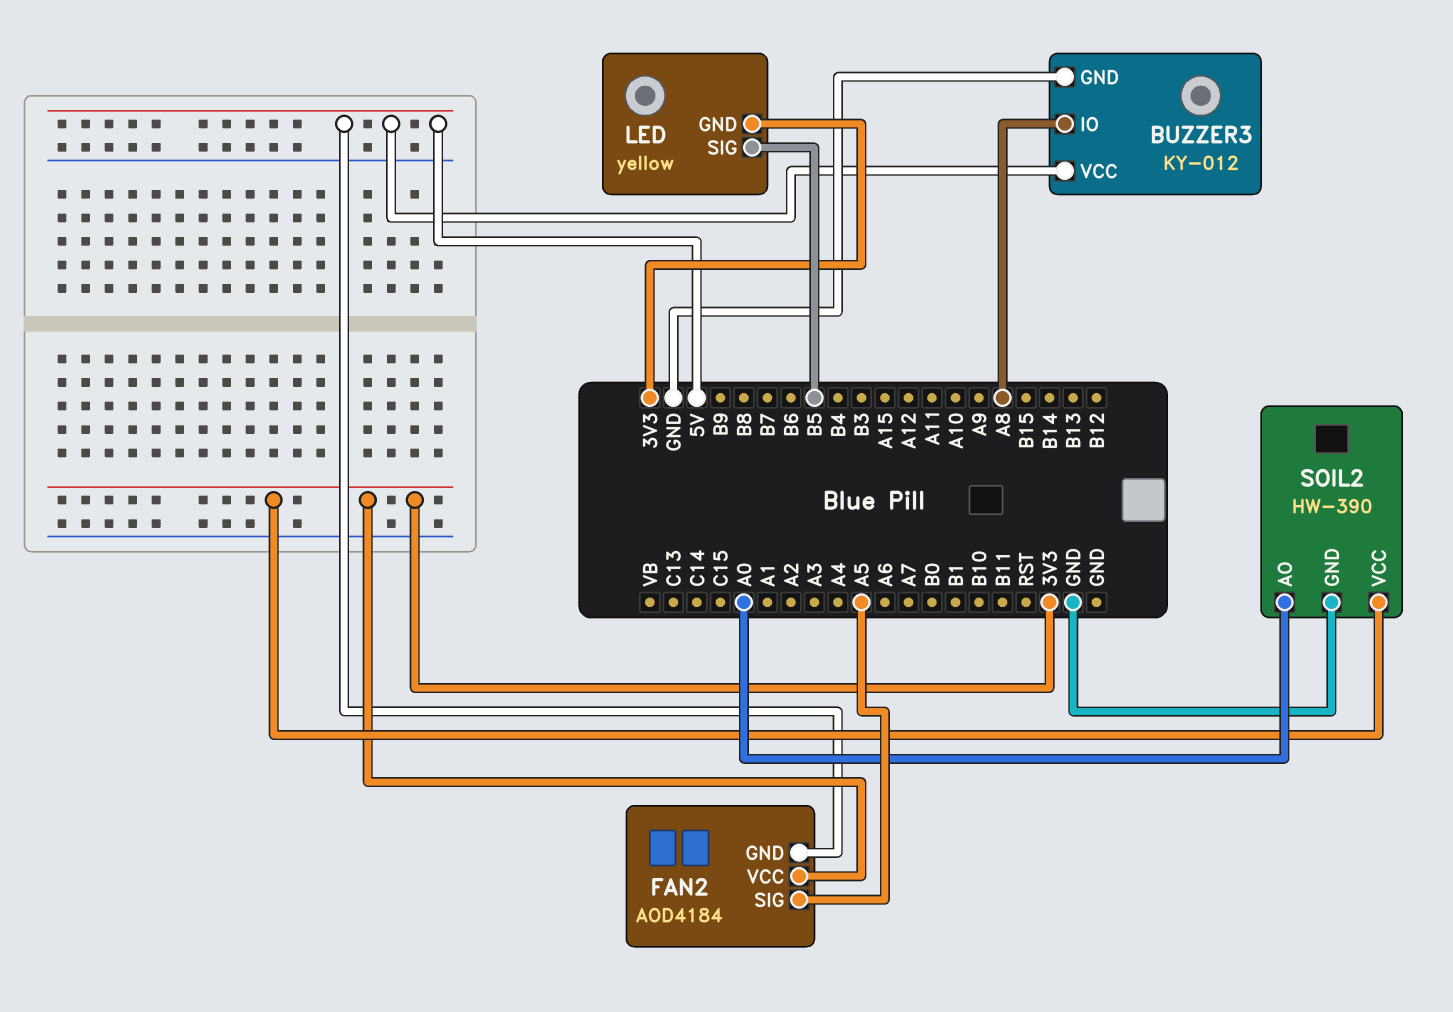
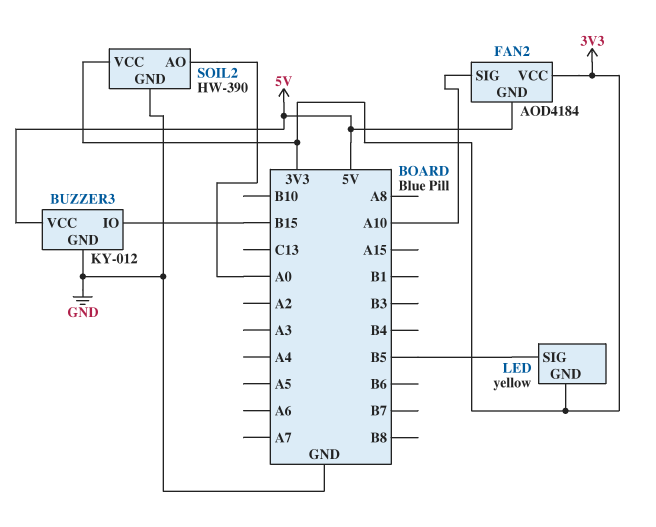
BUZZER3 pin IO: A8 -> B15
FAN2 pin SIG: A5 -> A10

